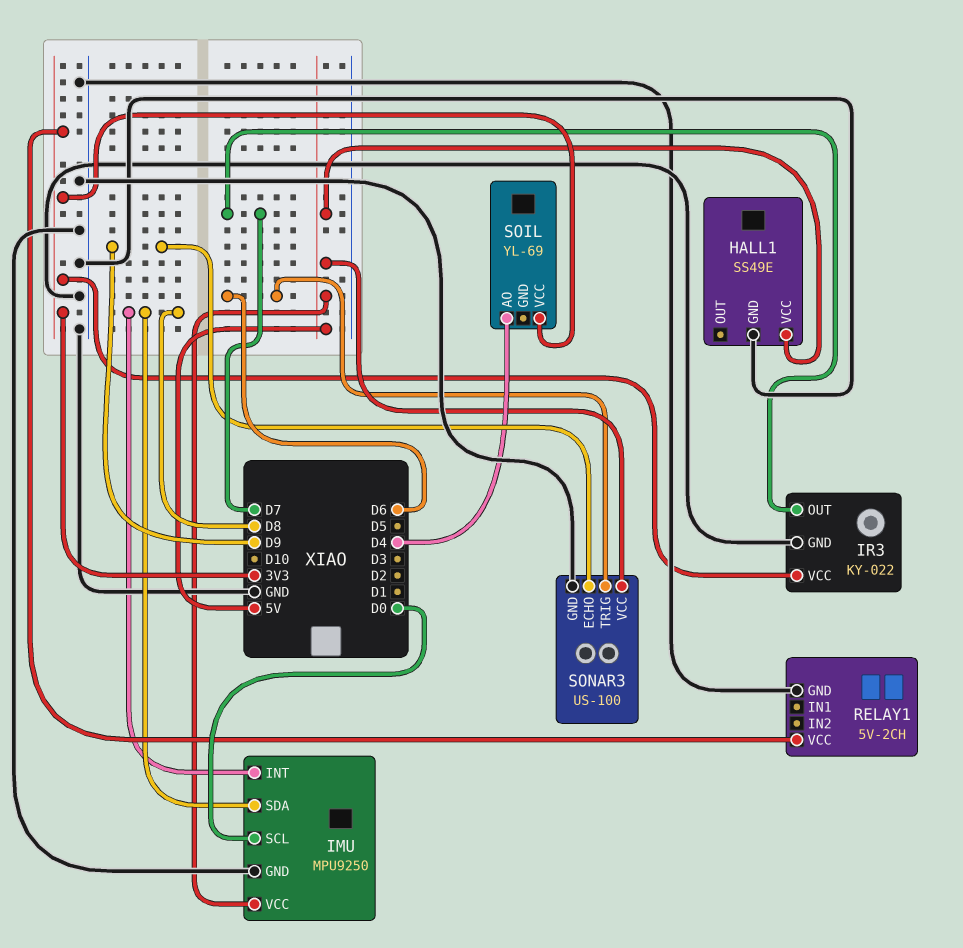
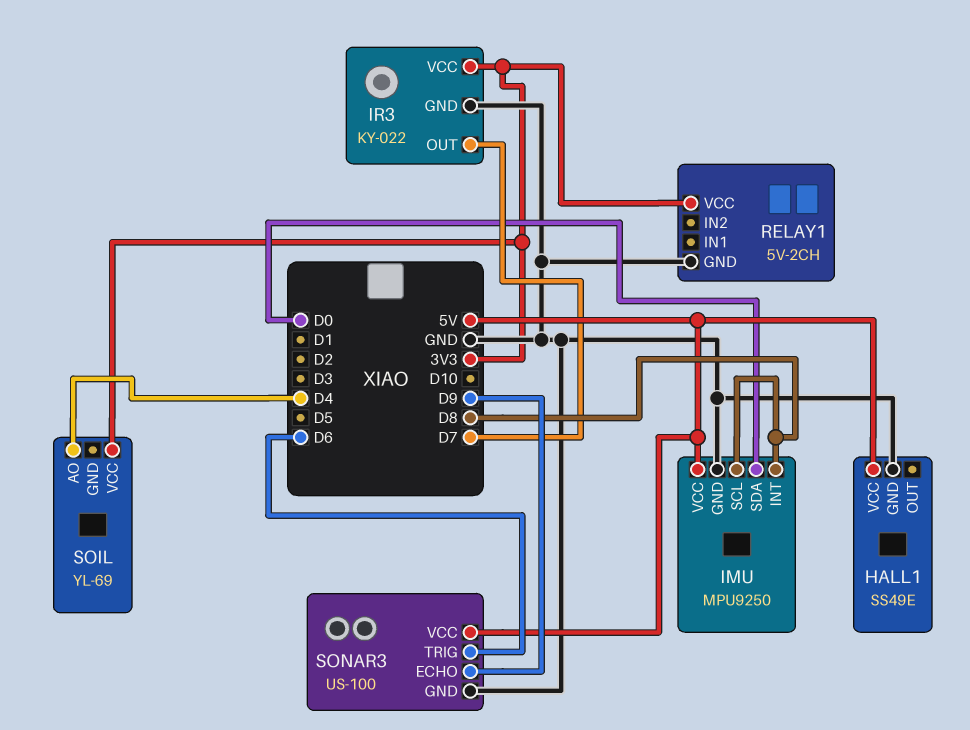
IMU pin SCL: D0 -> D8
IMU pin SDA: D8 -> D0

